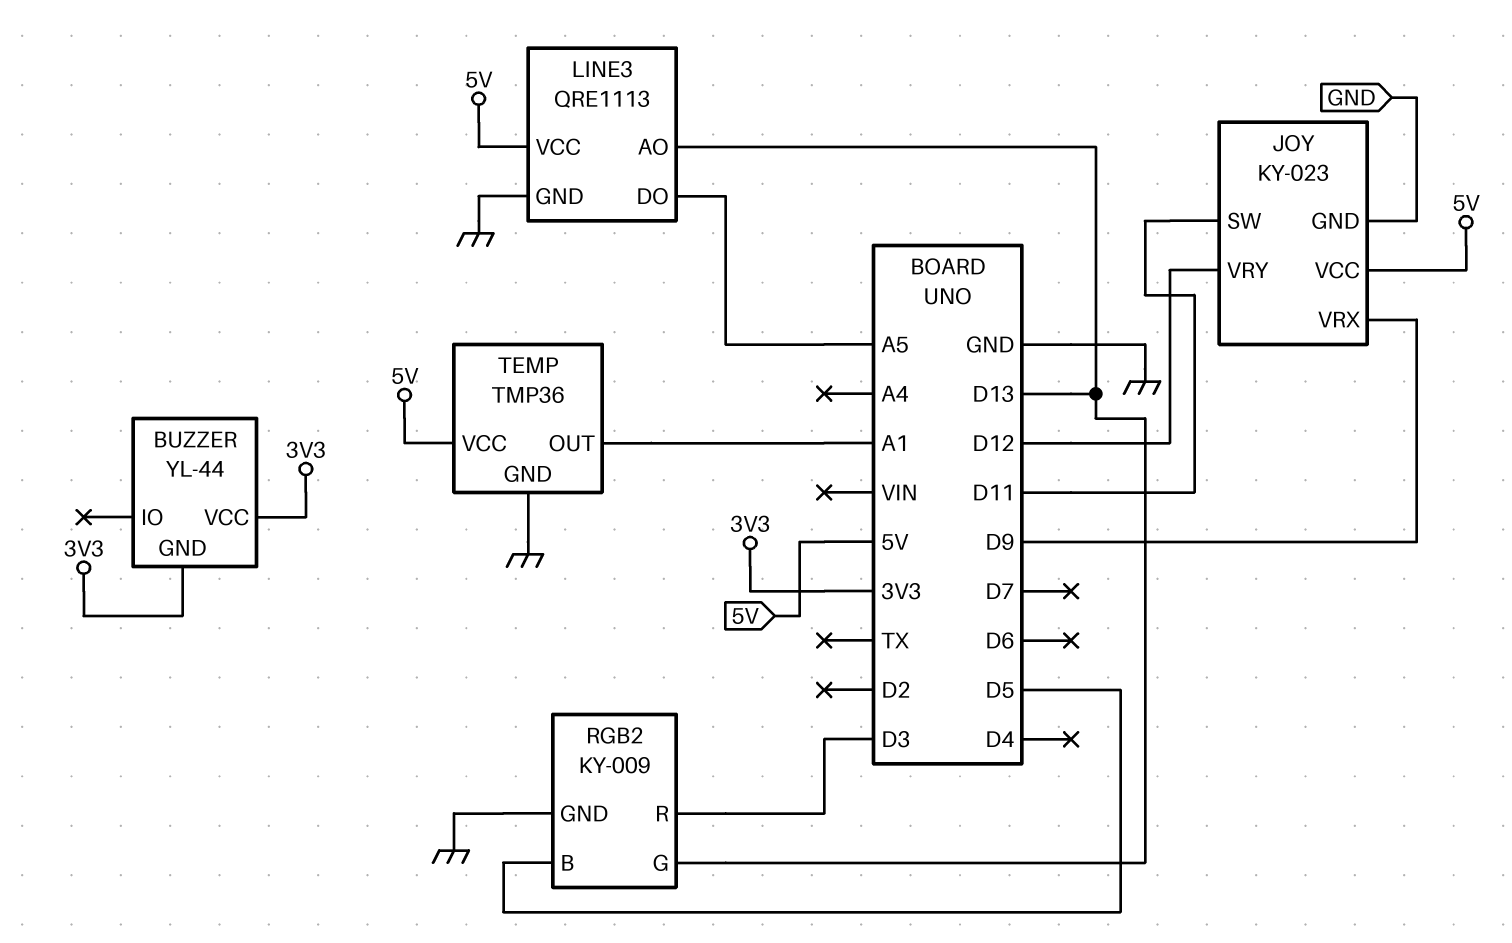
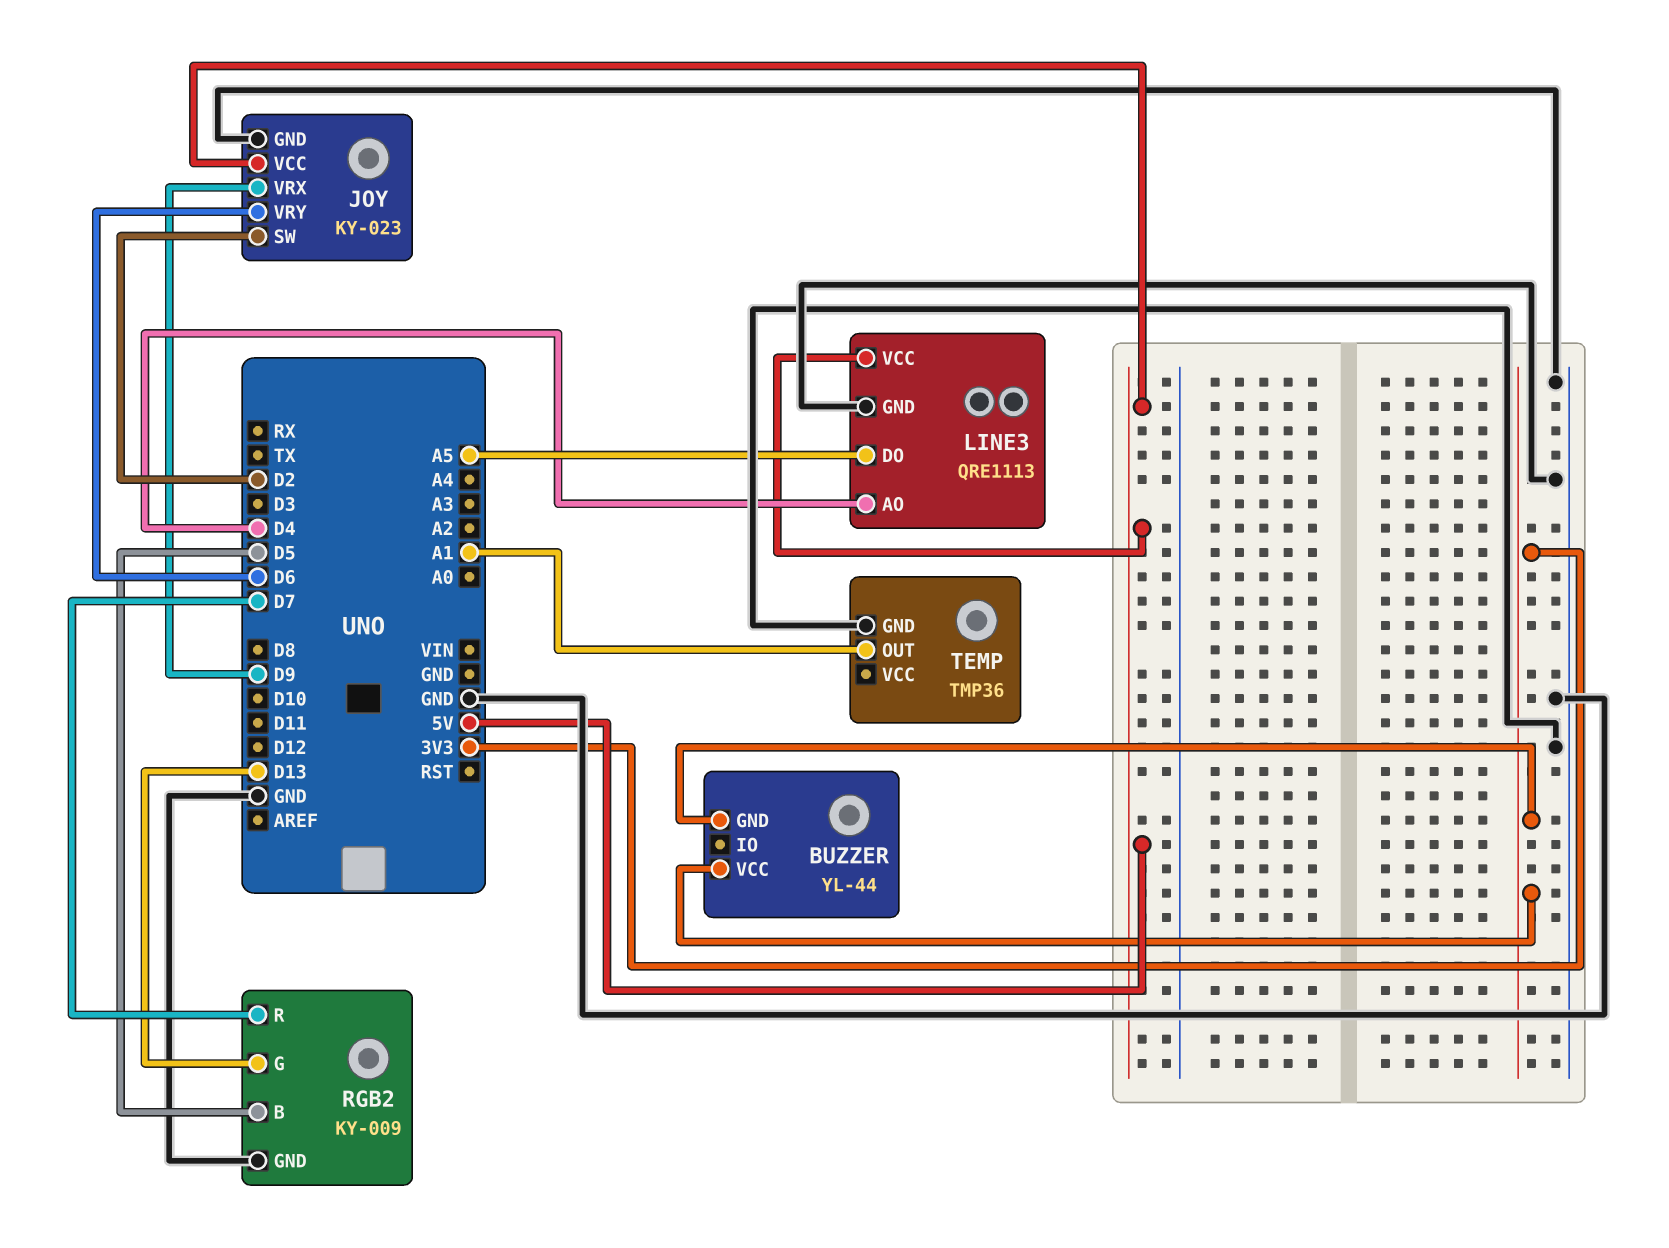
JOY pin SW: D11 -> D2
JOY pin VRY: D12 -> D6
LINE3 pin AO: D13 -> D4
RGB2 pin R: D3 -> D7
TEMP pin VCC: 5V -> none

